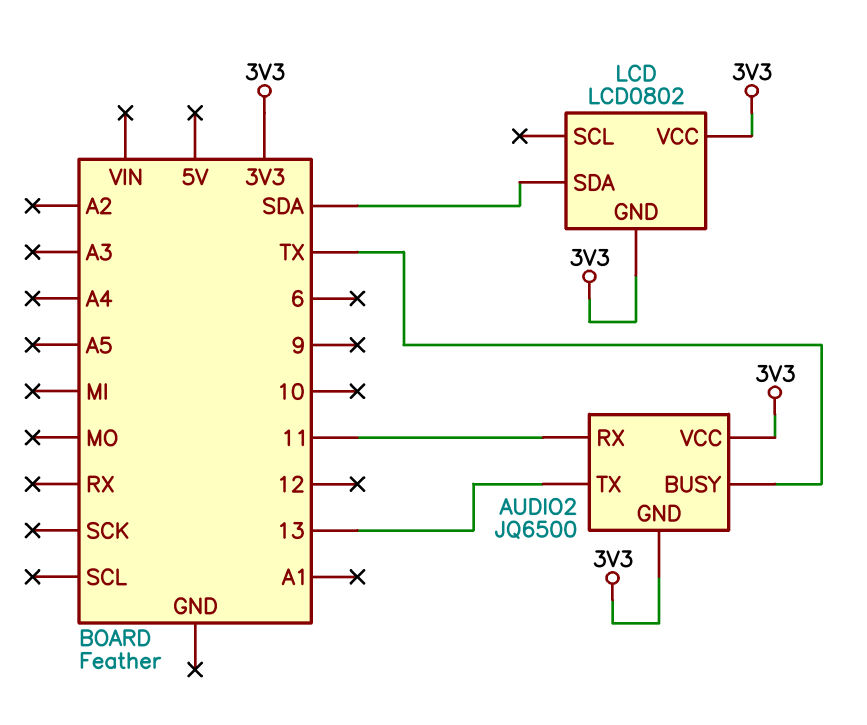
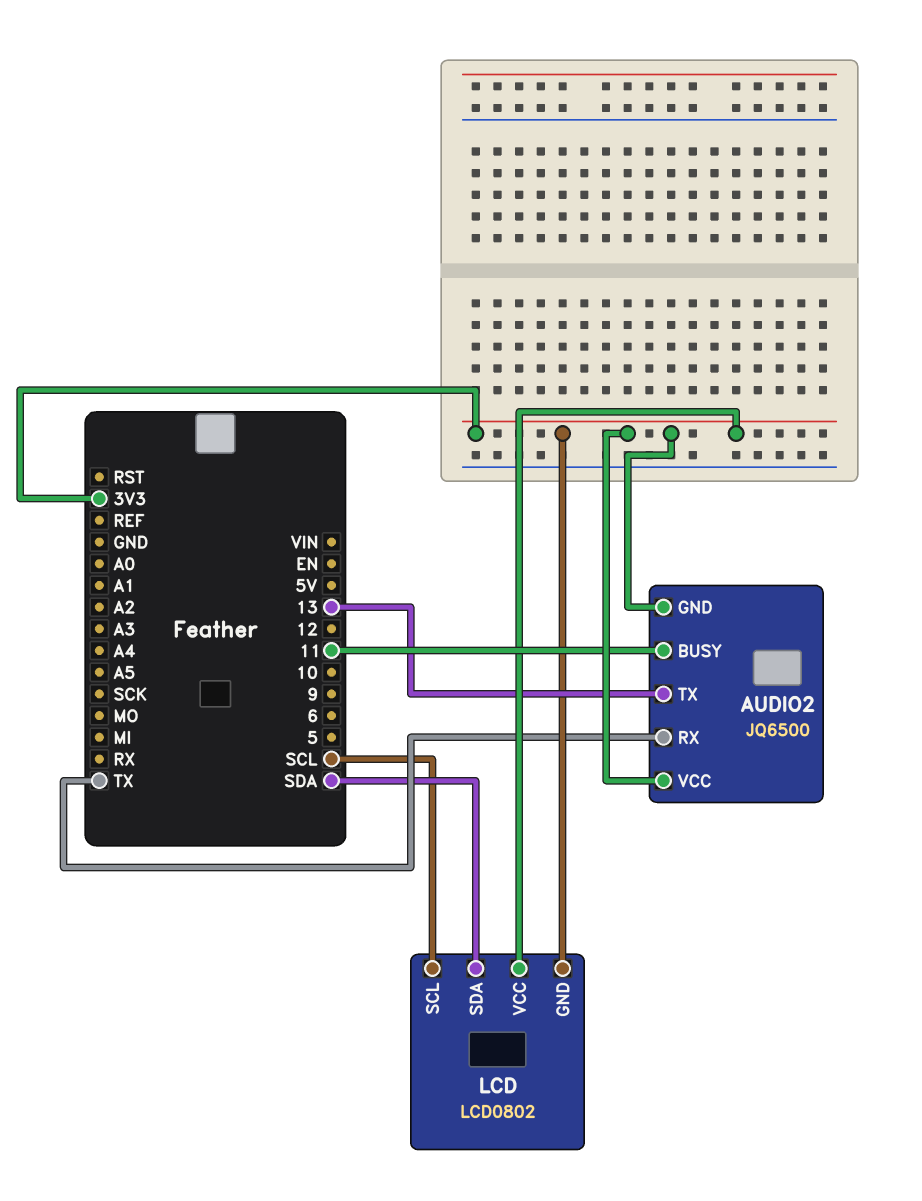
AUDIO2 pin BUSY: TX -> 11
AUDIO2 pin RX: 11 -> TX
LCD pin SCL: none -> SCL

